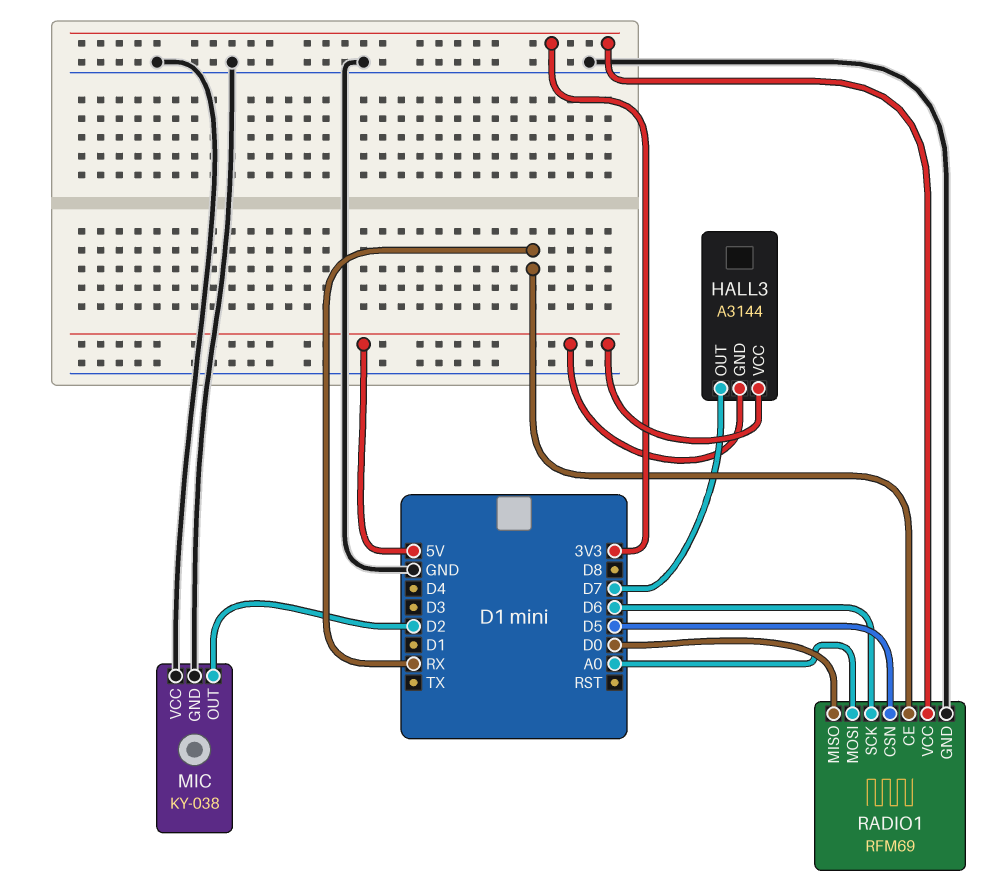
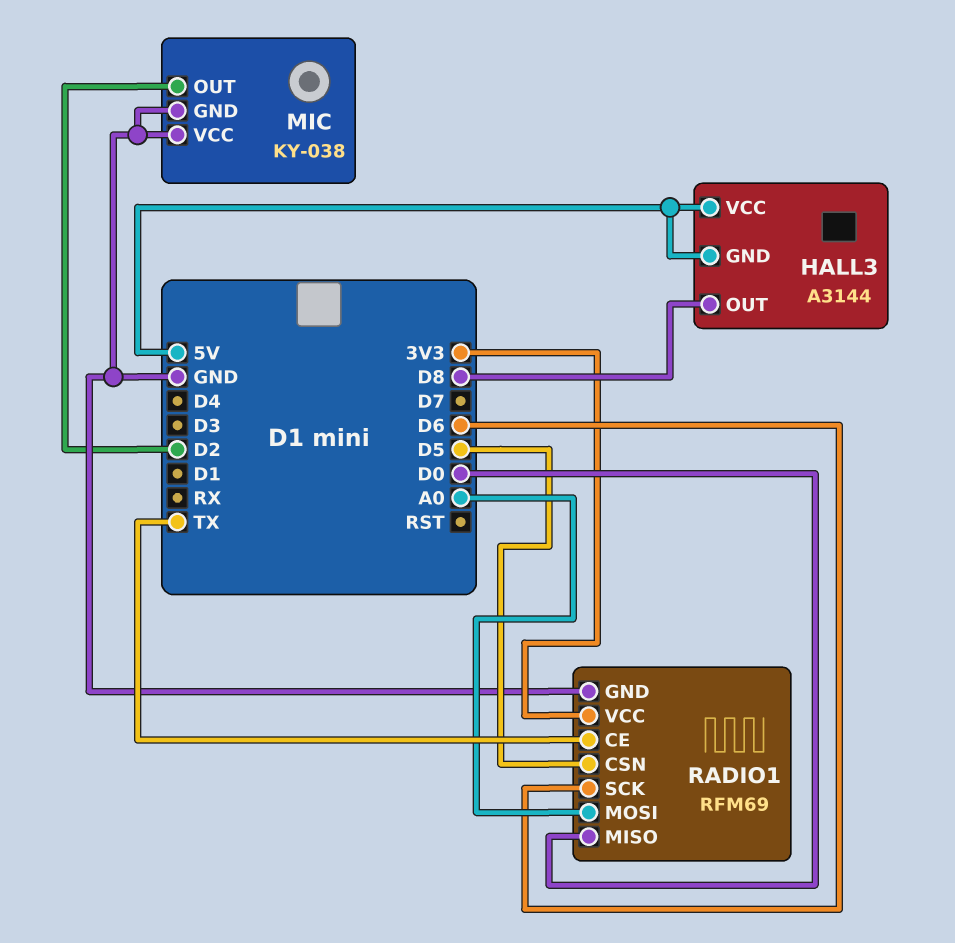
HALL3 pin OUT: D7 -> D8
RADIO1 pin CE: RX -> TX

